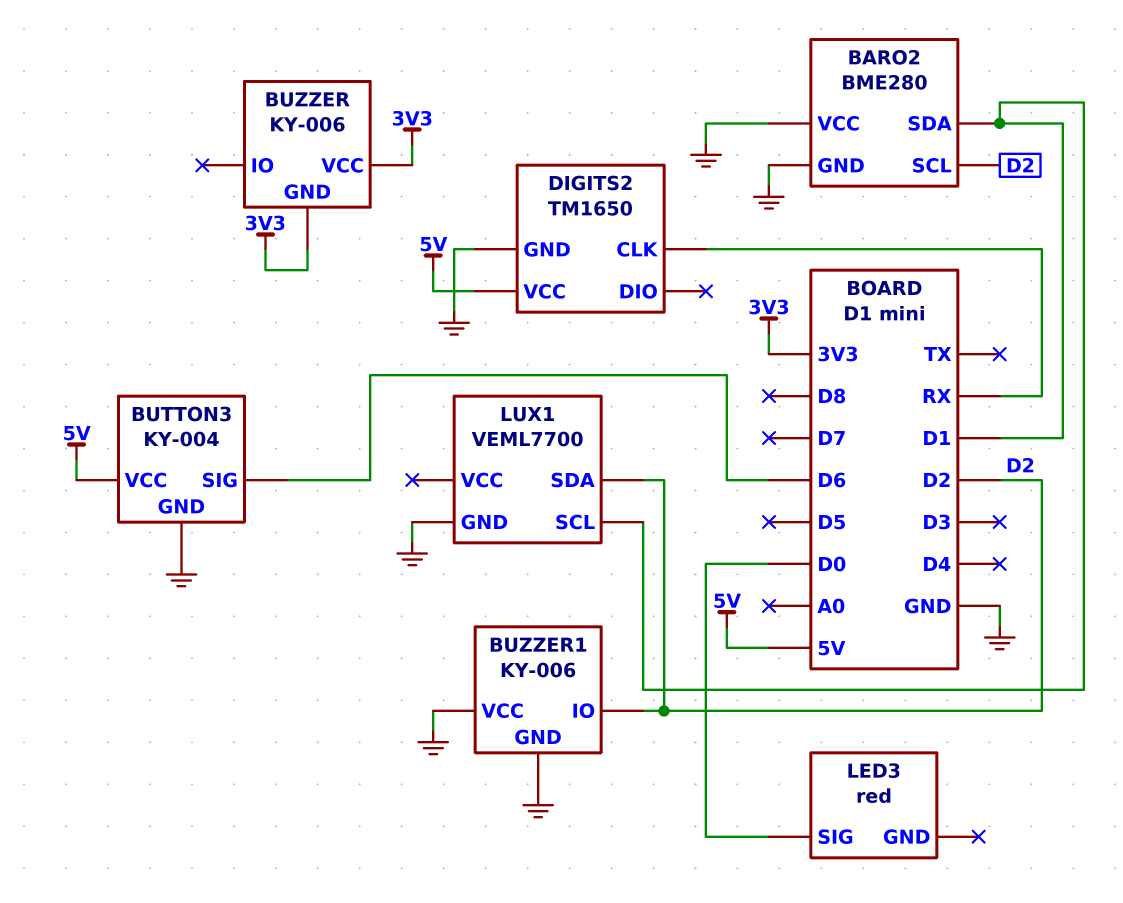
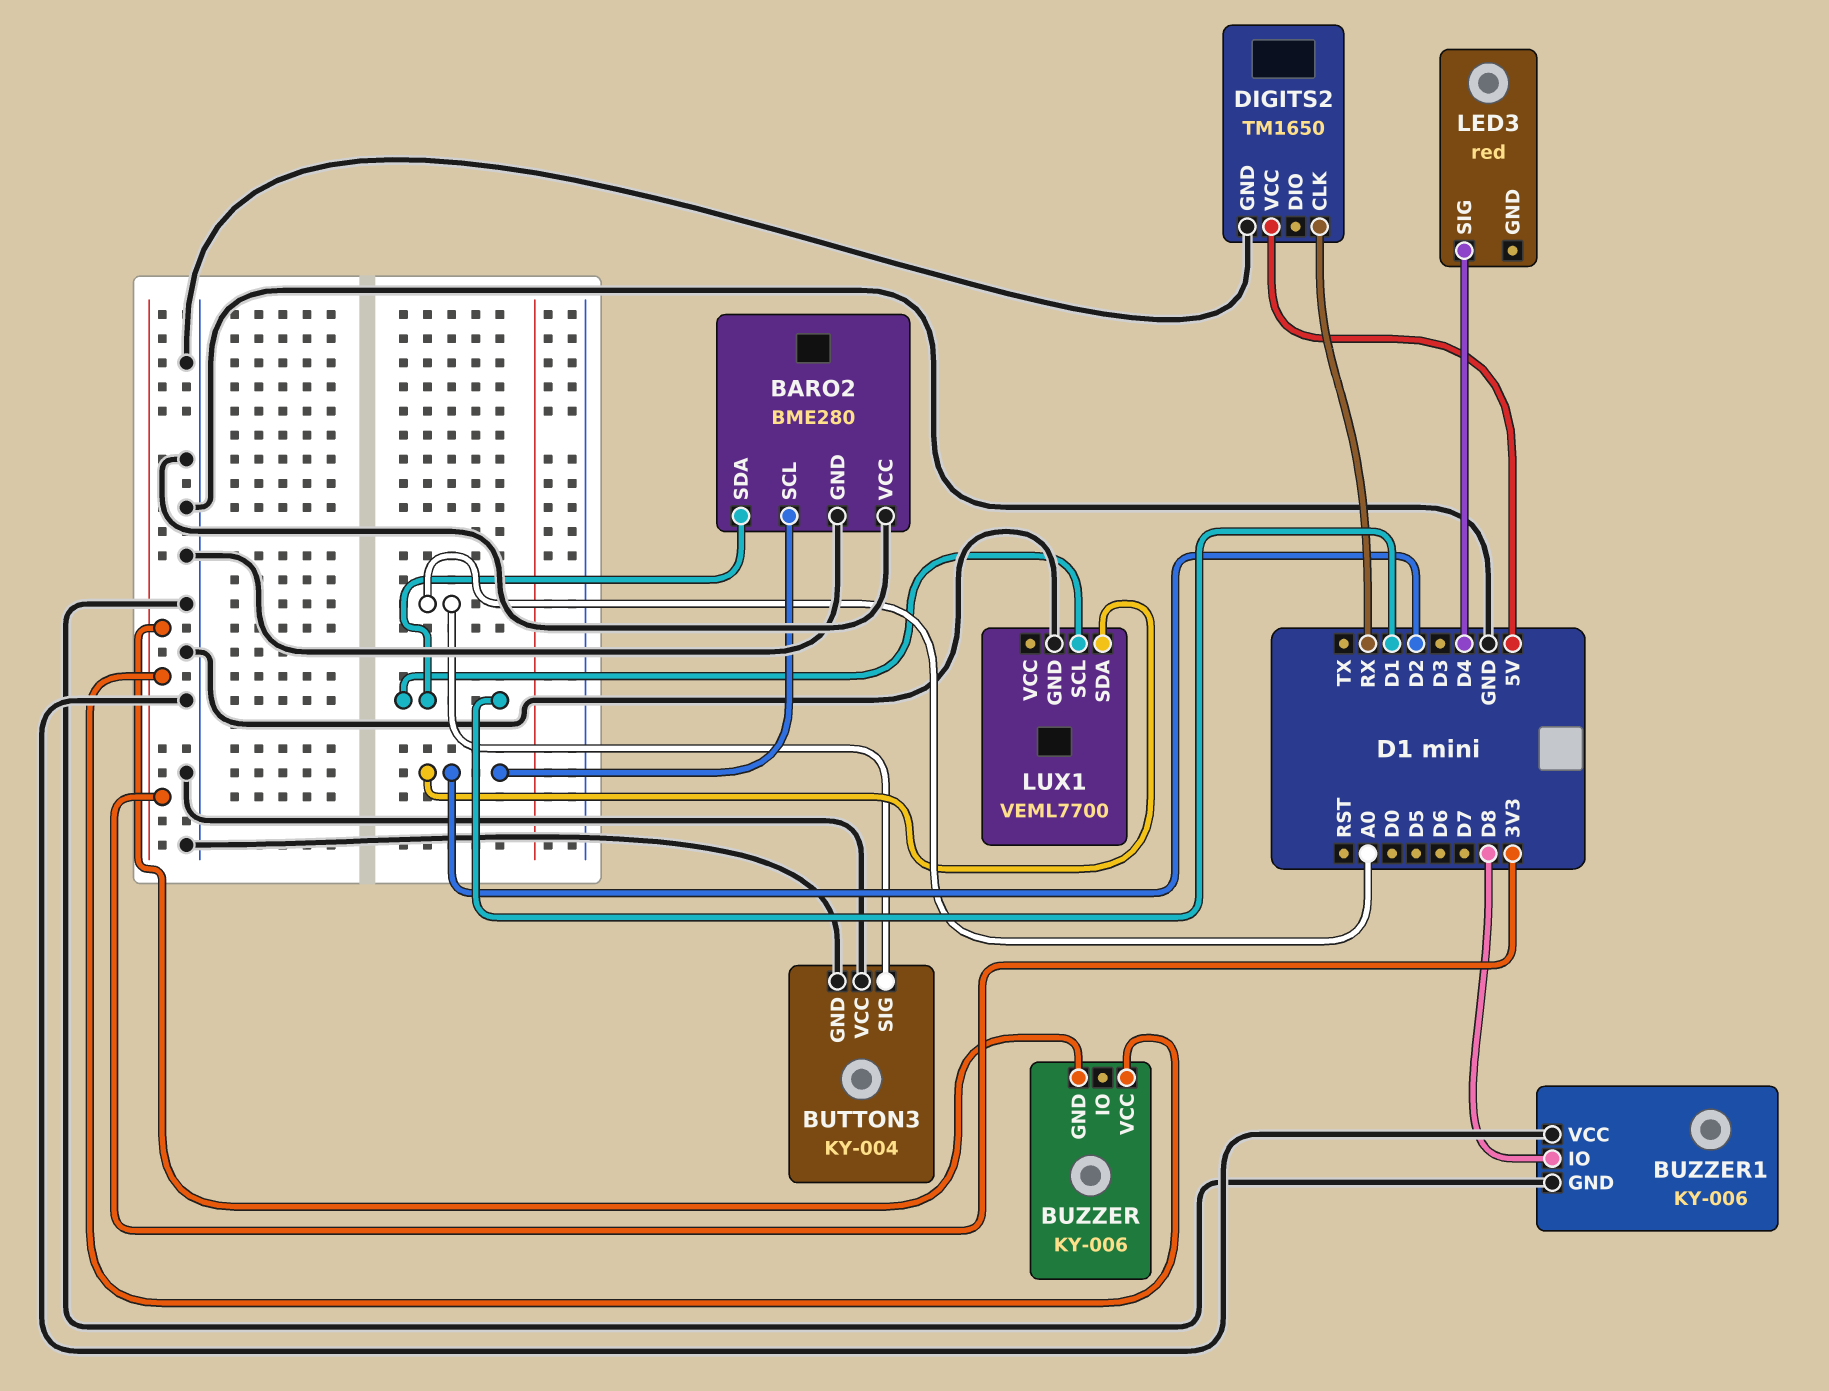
BUTTON3 pin SIG: D6 -> A0
BUTTON3 pin VCC: 5V -> GND
BUZZER1 pin IO: D2 -> D8
LED3 pin SIG: D0 -> D4

